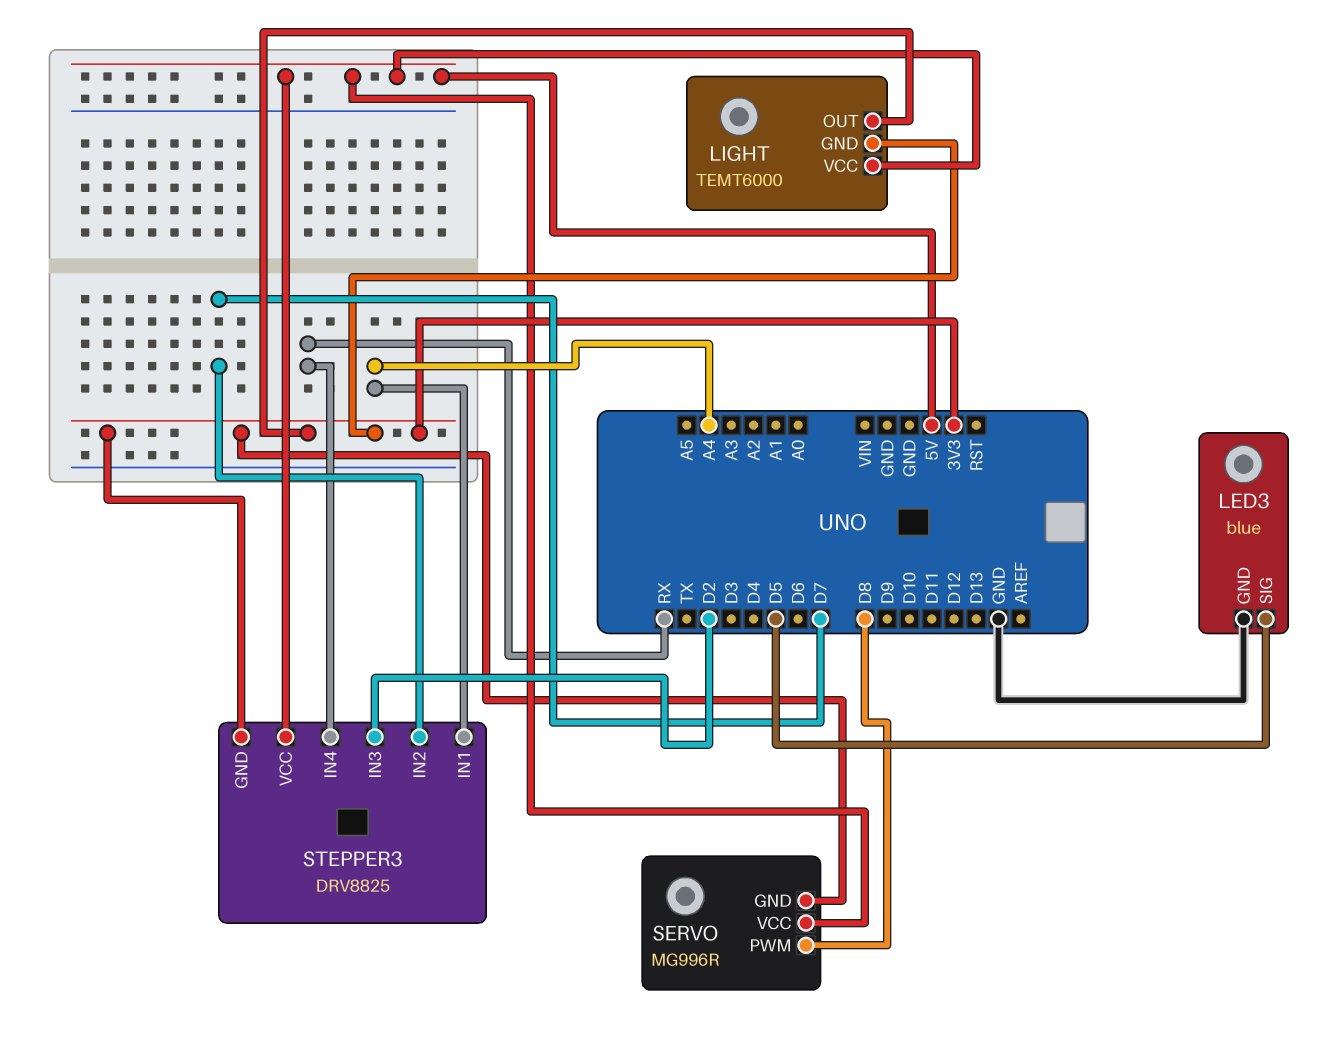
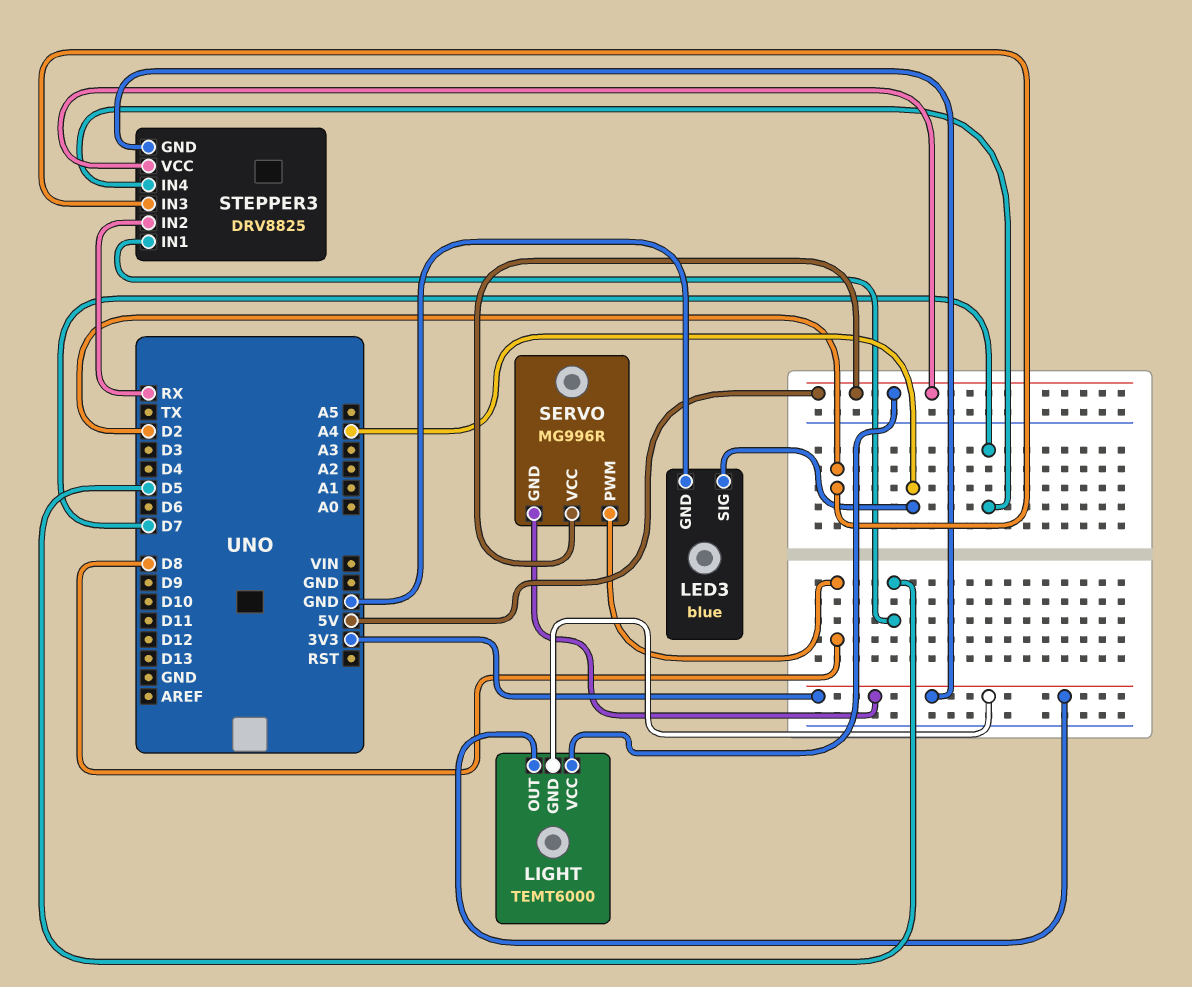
LED3 pin SIG: D5 -> A4
STEPPER3 pin IN1: A4 -> D5
STEPPER3 pin IN2: D7 -> RX
STEPPER3 pin IN4: RX -> D7

